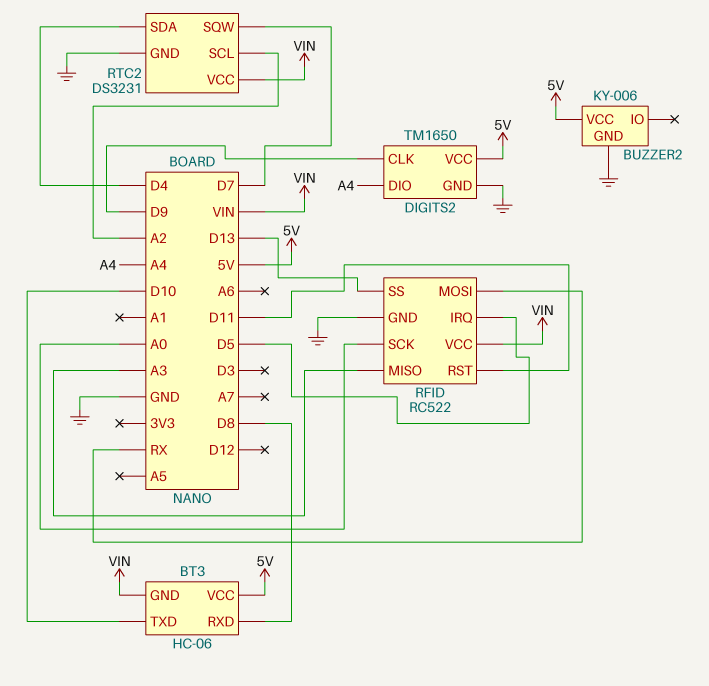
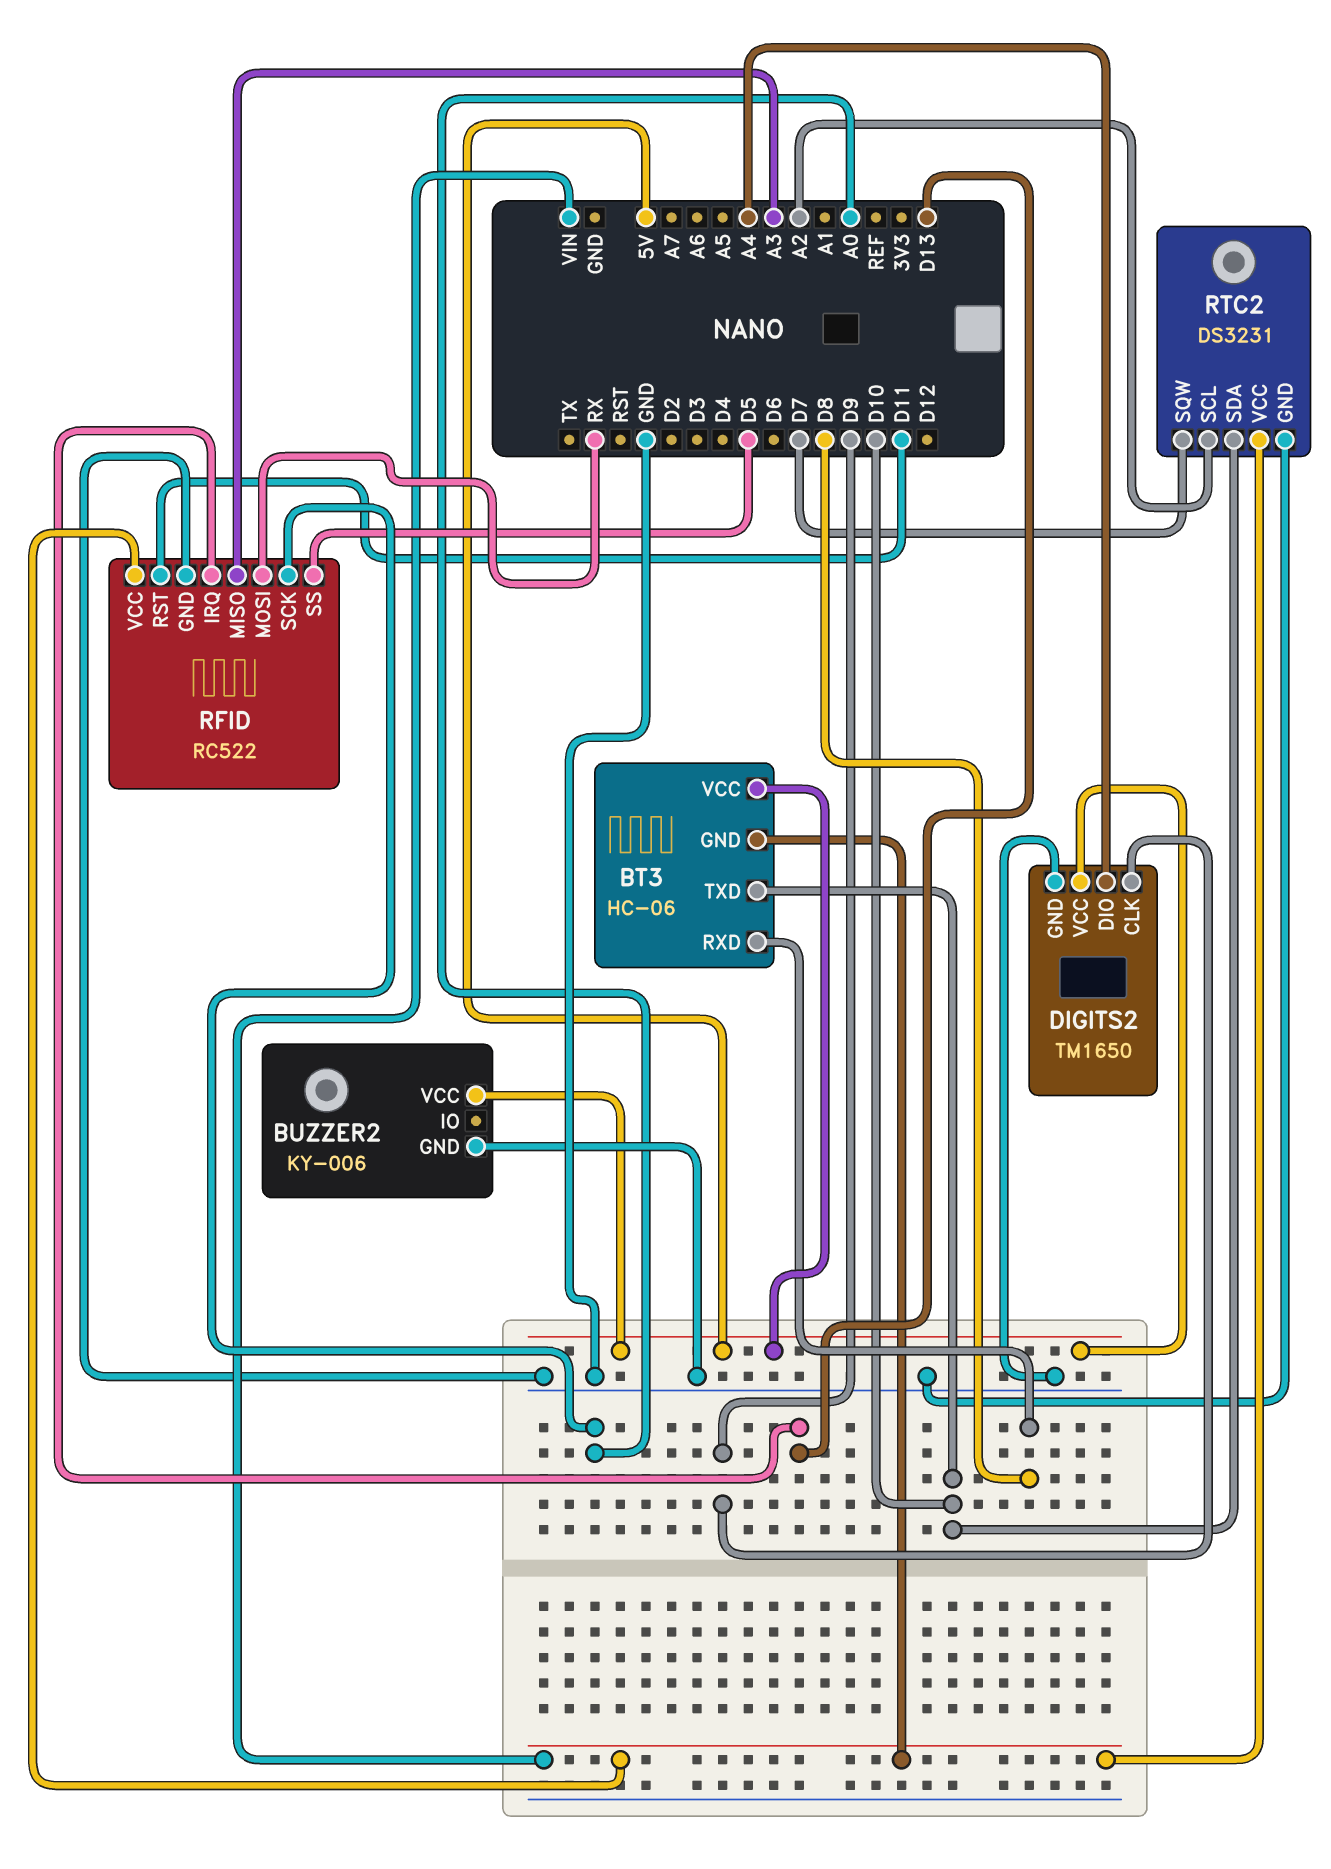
RFID pin IRQ: D5 -> D13
RFID pin SS: D13 -> D5
RTC2 pin SDA: D4 -> D10

